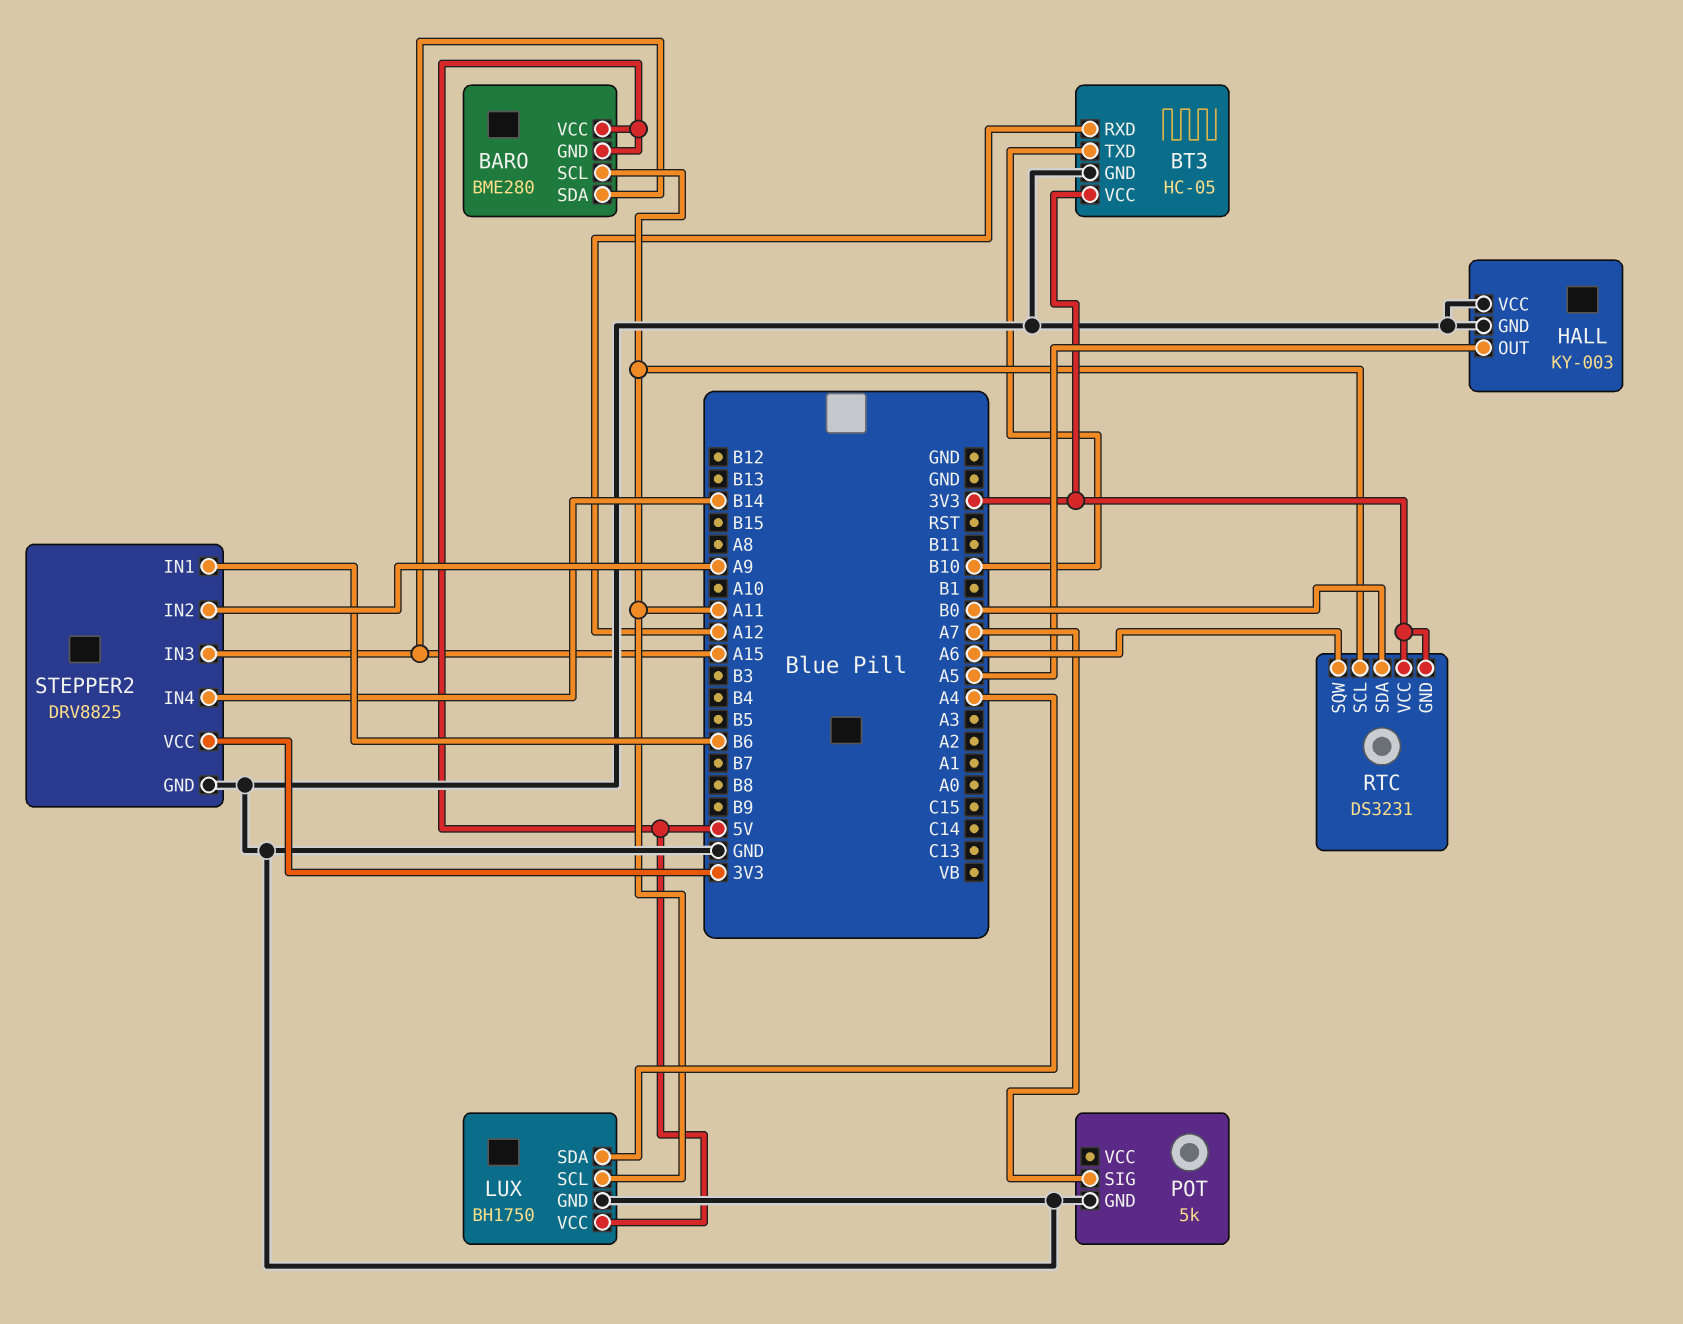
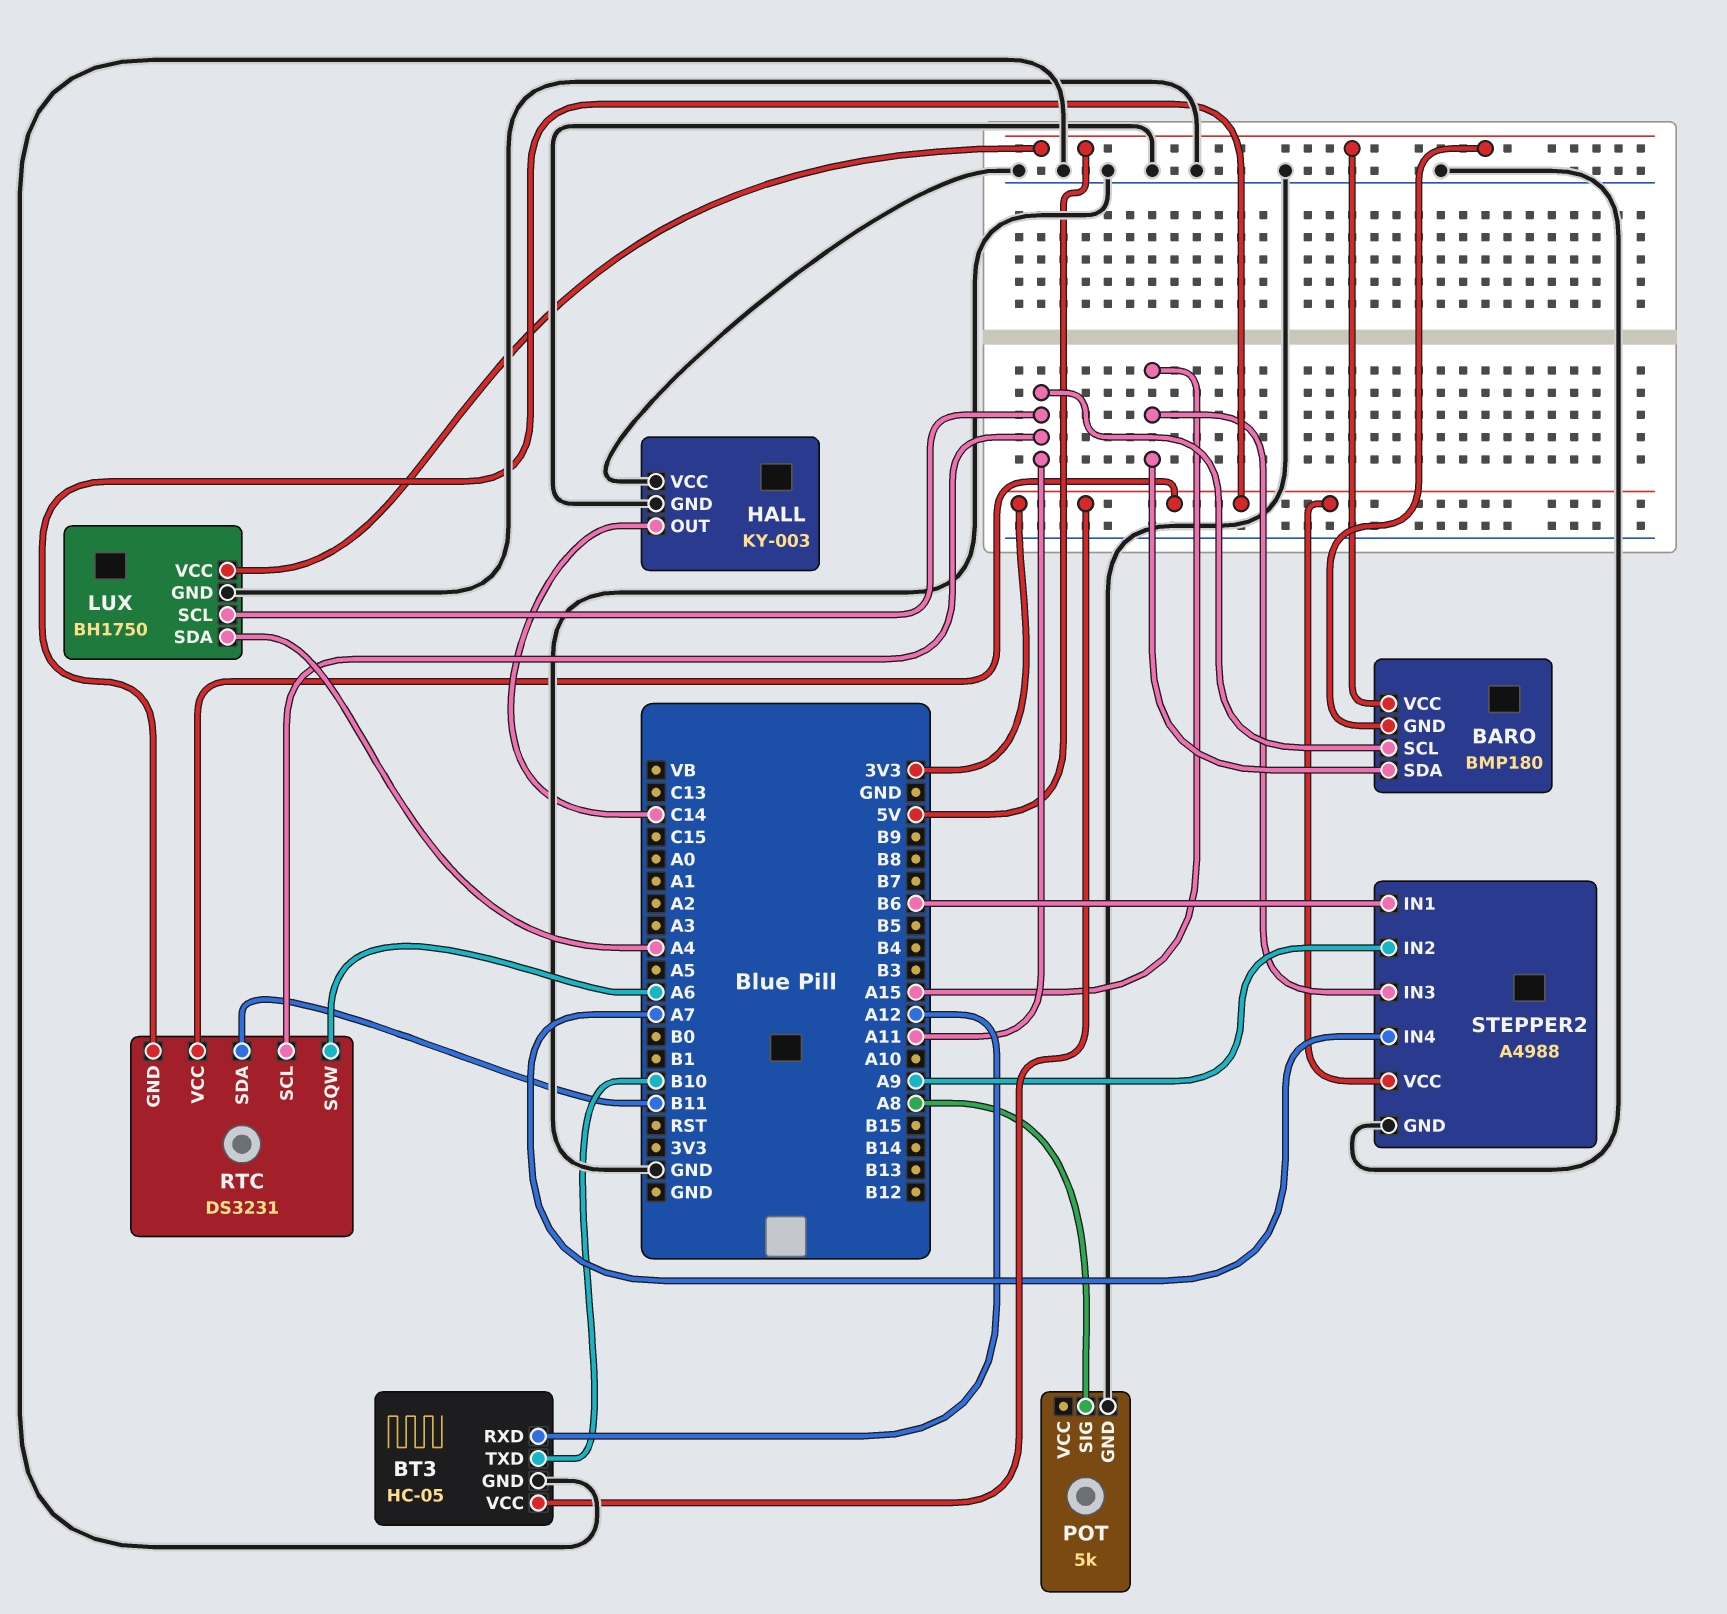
BARO: BME280 -> BMP180
HALL pin OUT: A5 -> C14
POT pin SIG: A7 -> A8
RTC pin SDA: B0 -> B11
STEPPER2: DRV8825 -> A4988
STEPPER2 pin IN4: B14 -> A7

